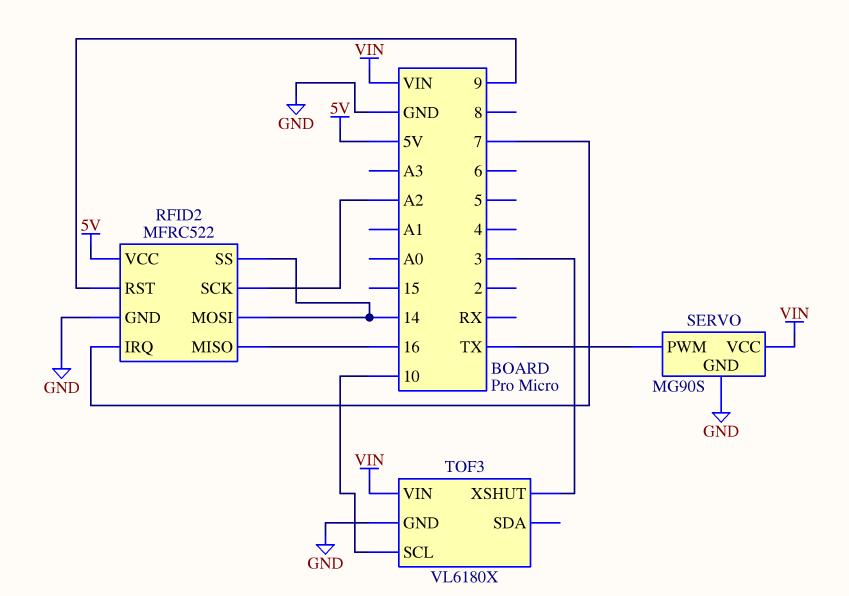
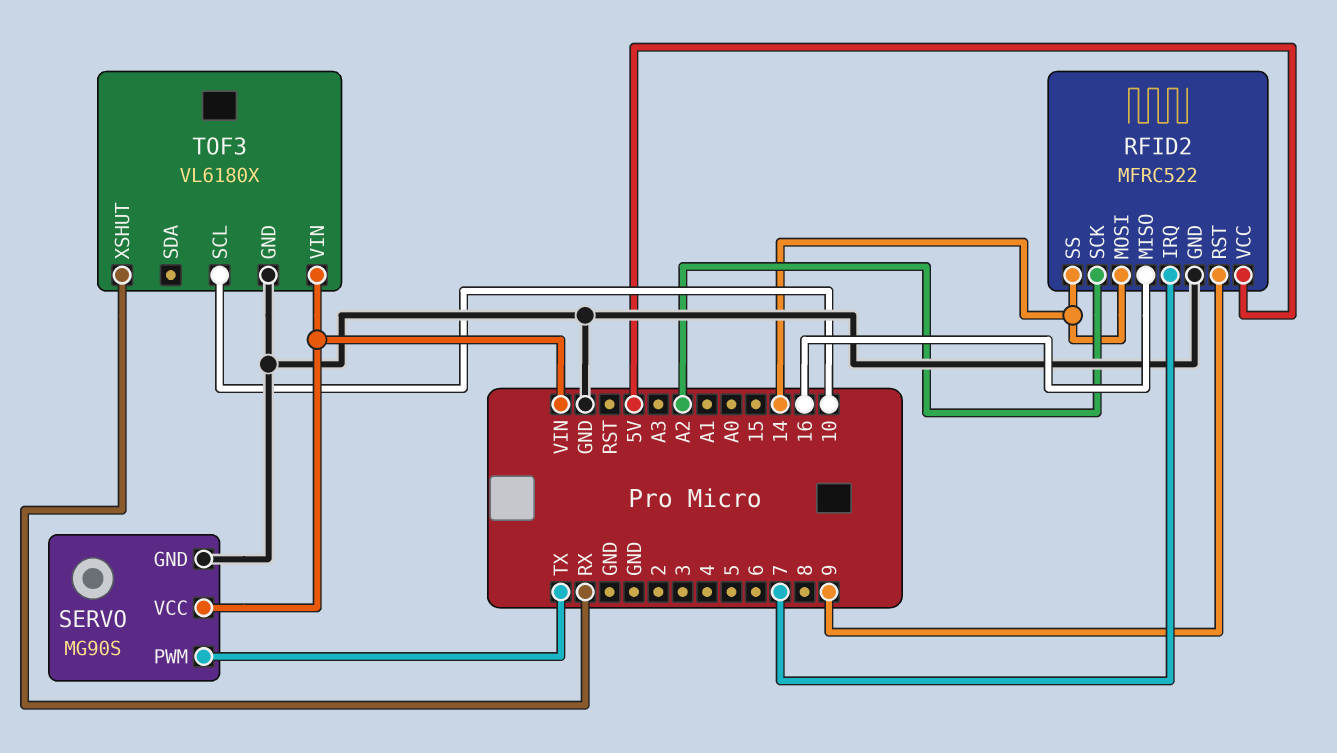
TOF3 pin XSHUT: 3 -> RX

